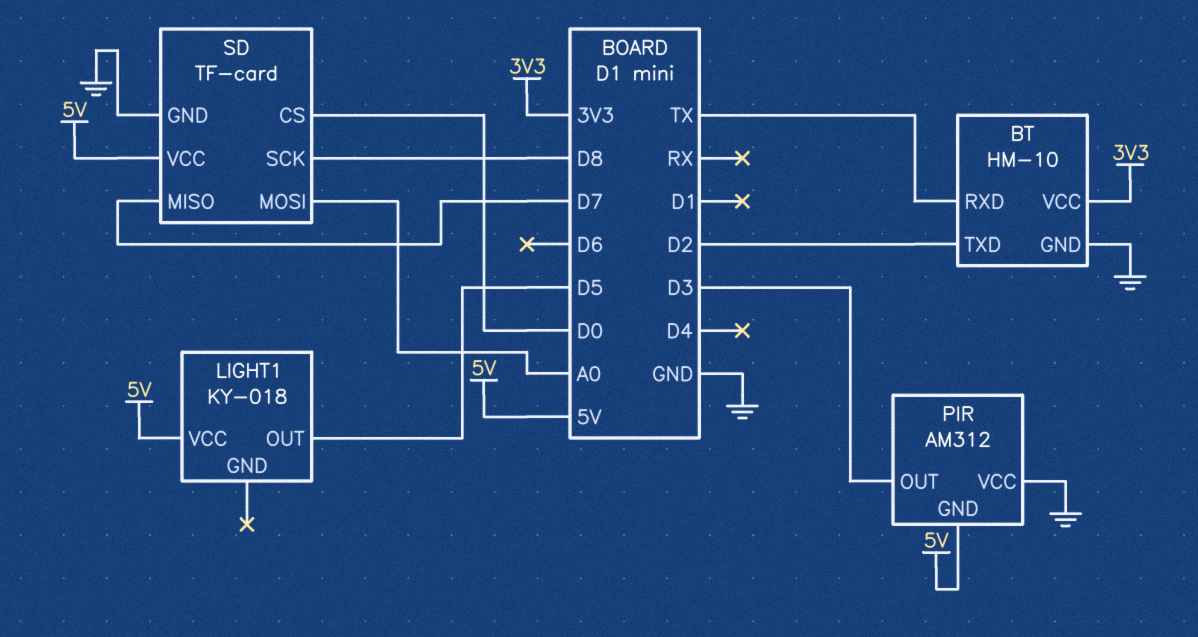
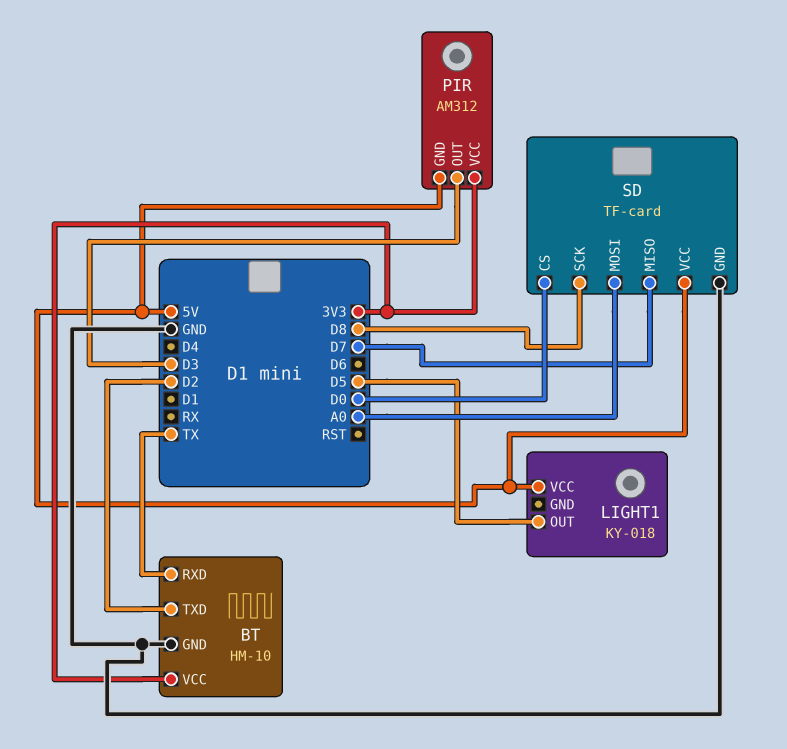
PIR pin VCC: GND -> 3V3

